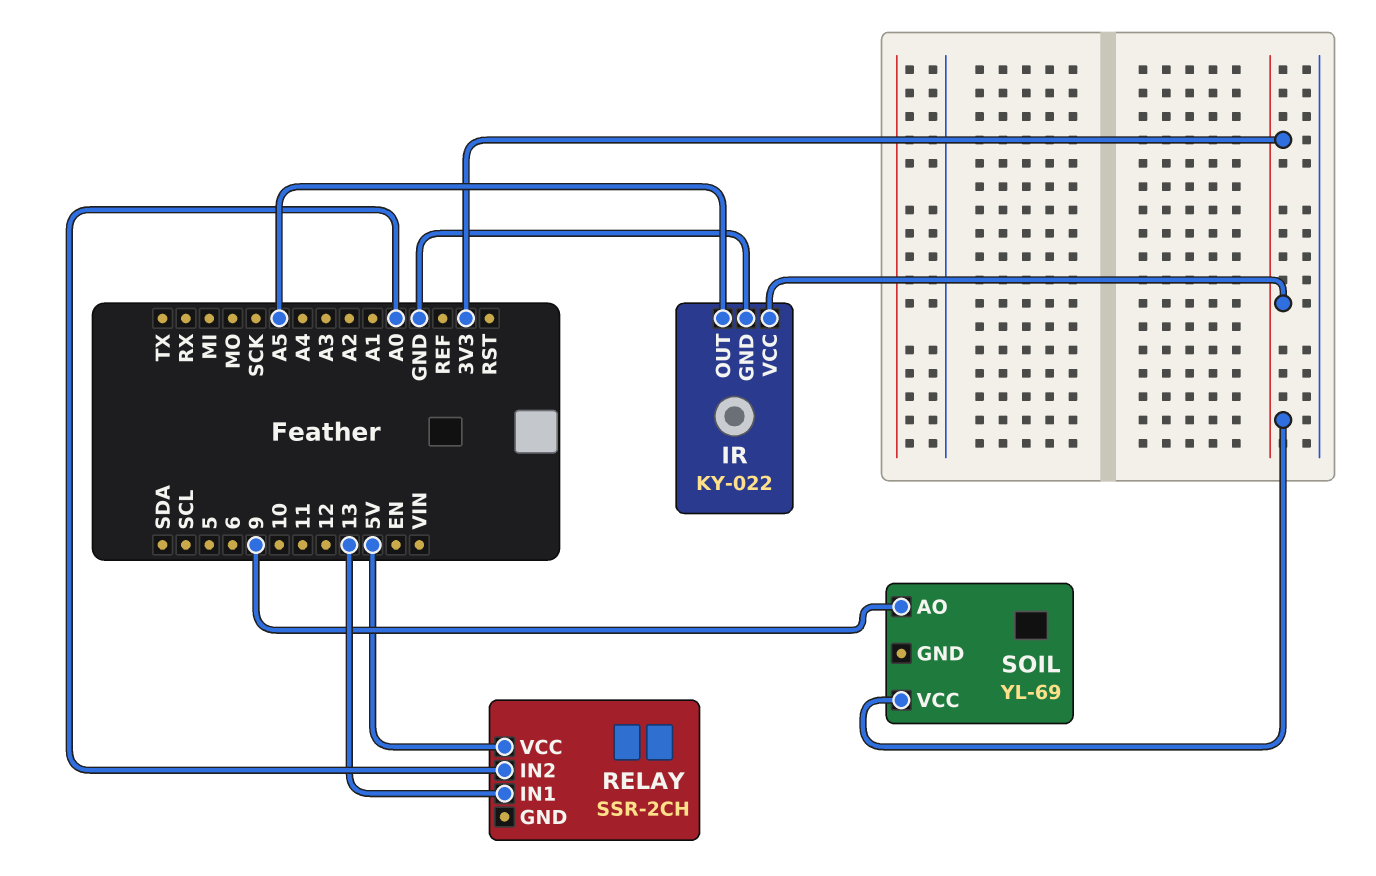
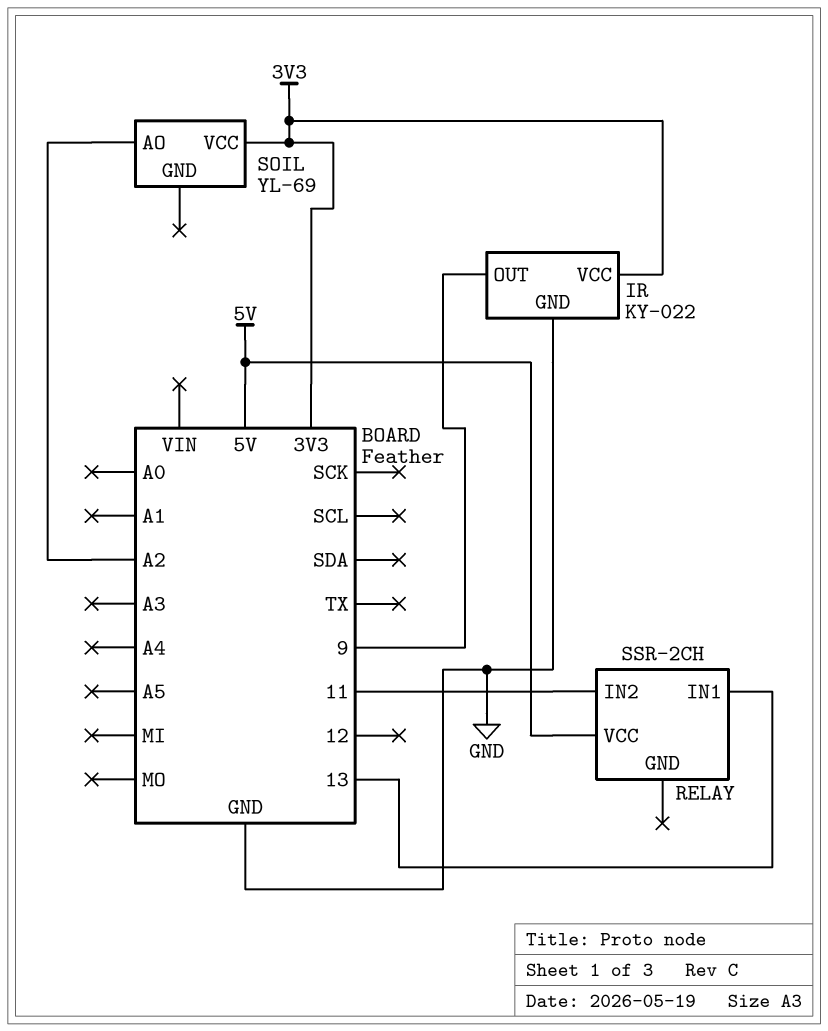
IR pin OUT: A5 -> 9
RELAY pin IN2: A0 -> 11
SOIL pin AO: 9 -> A2

